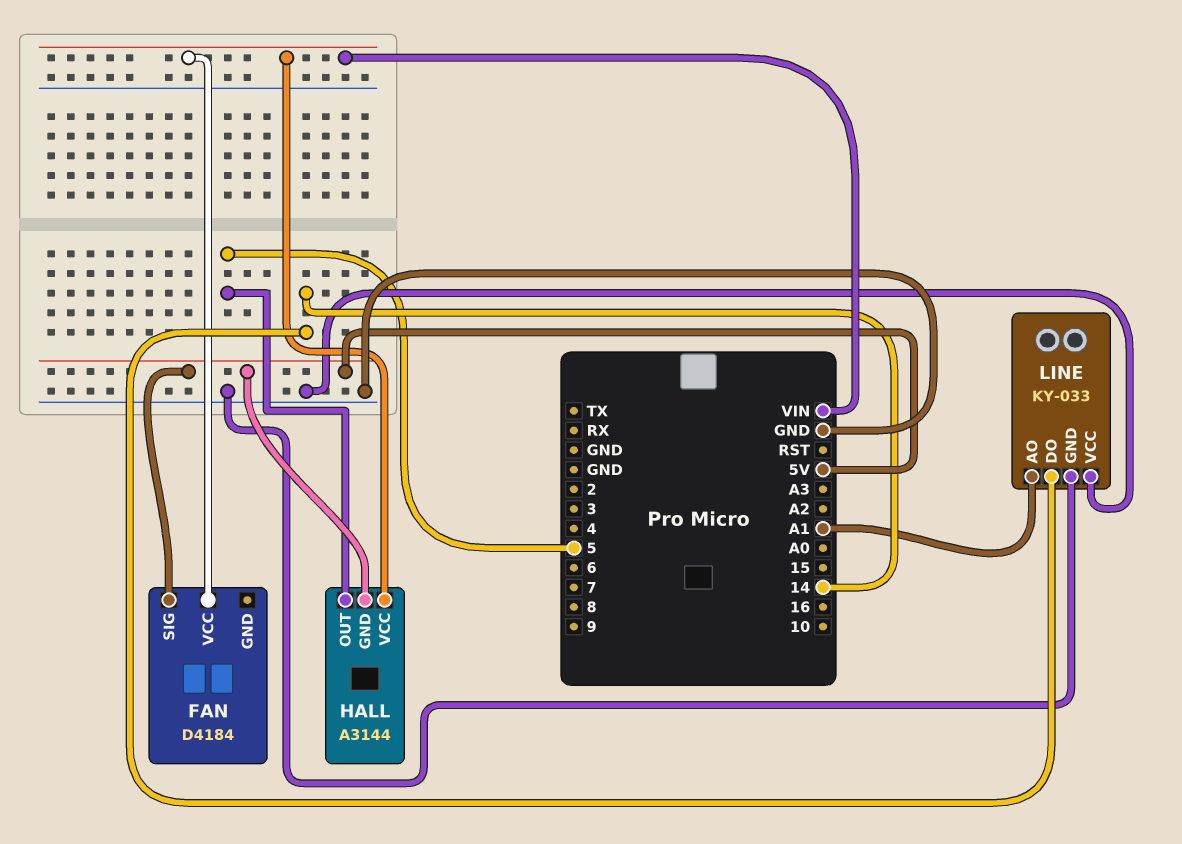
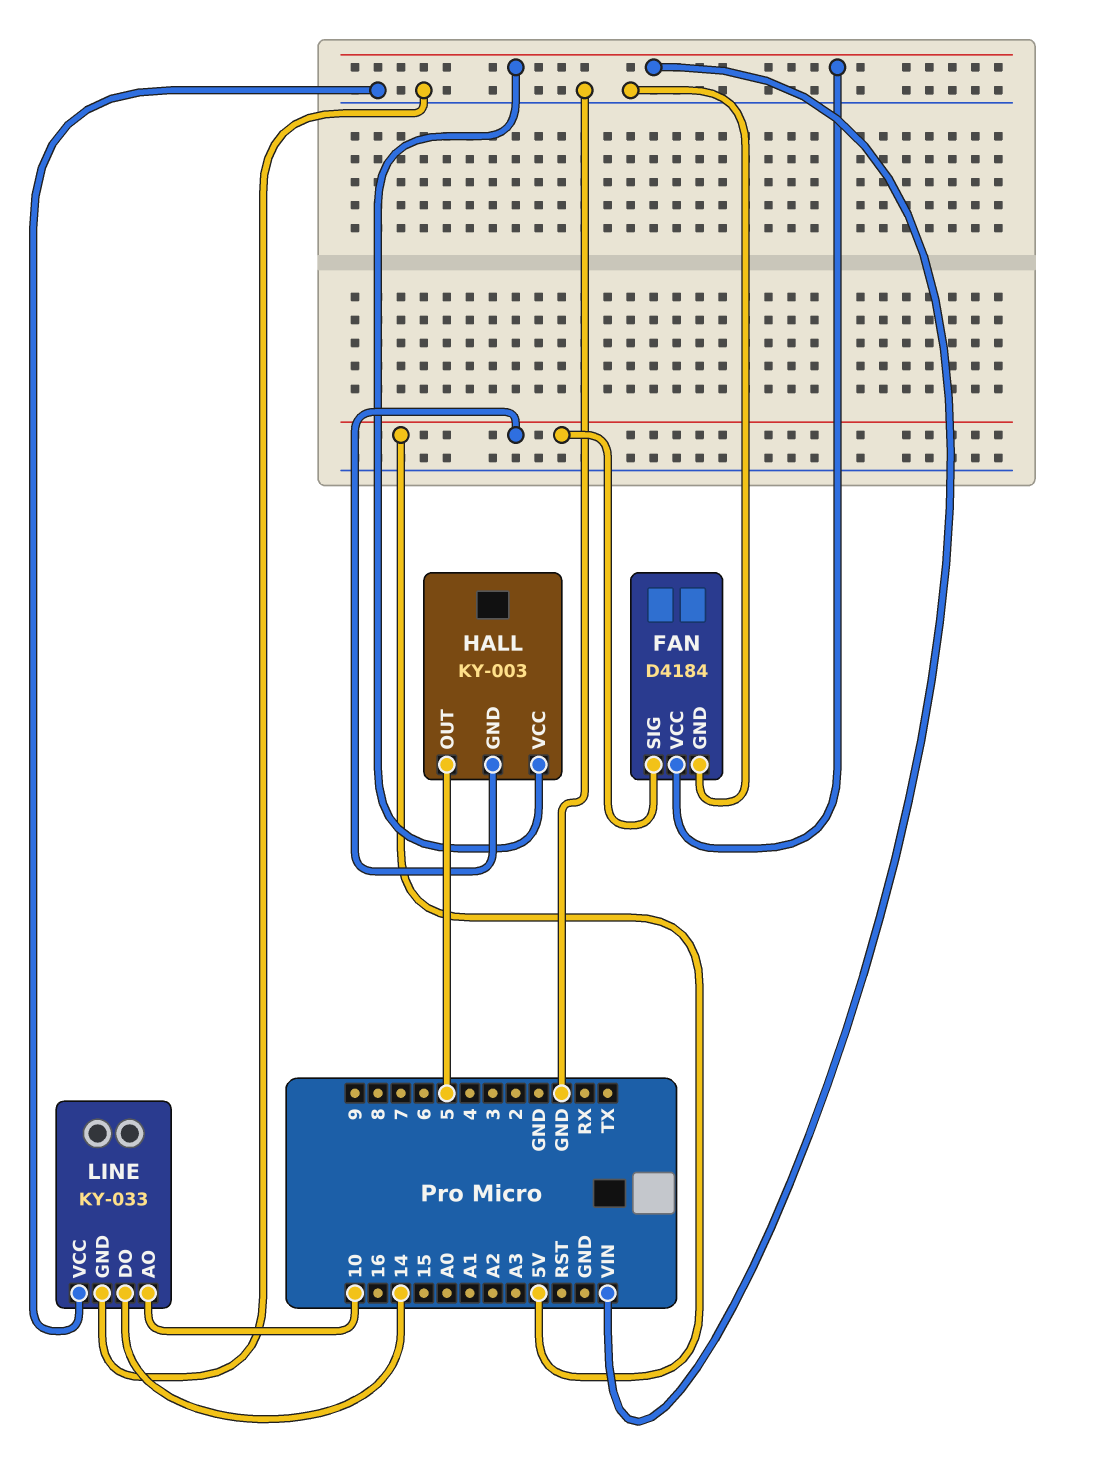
FAN pin GND: none -> GND
HALL: A3144 -> KY-003
LINE pin AO: A1 -> 10

